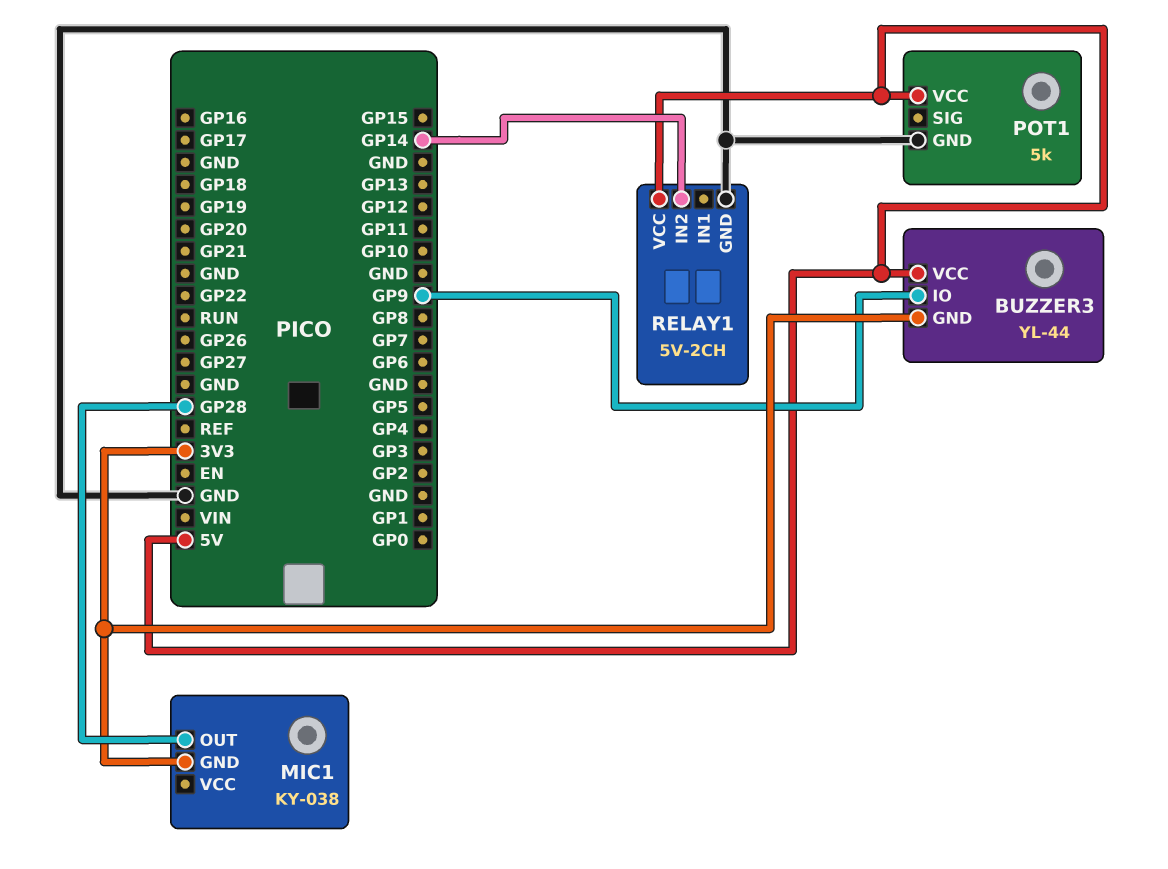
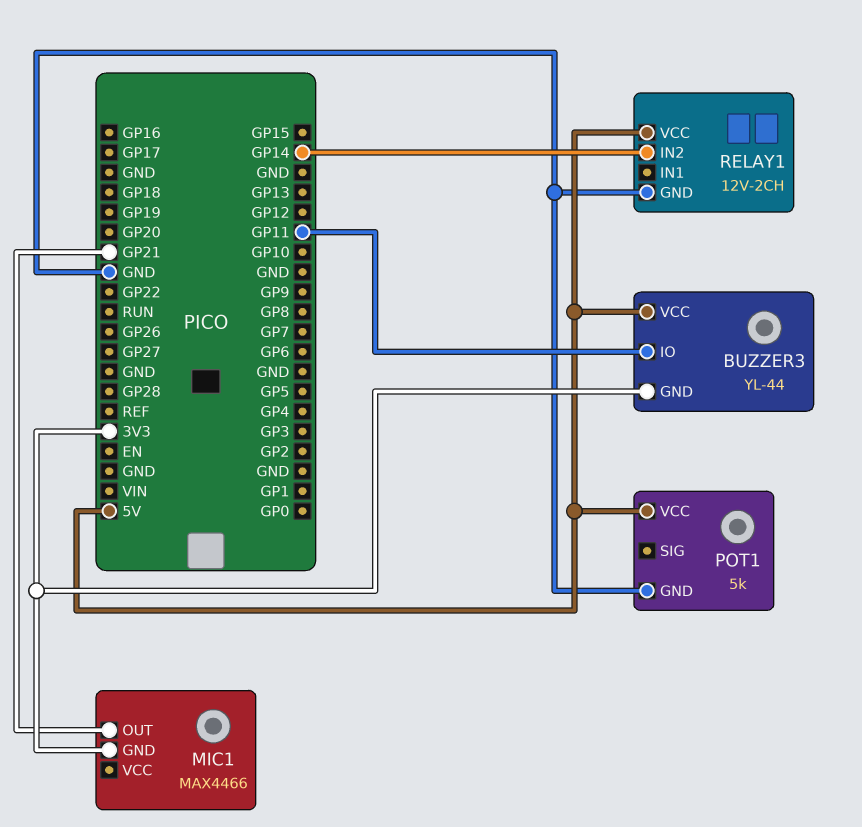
BUZZER3 pin IO: GP9 -> GP11
MIC1: KY-038 -> MAX4466
MIC1 pin OUT: GP28 -> GP21
RELAY1: 5V-2CH -> 12V-2CH

